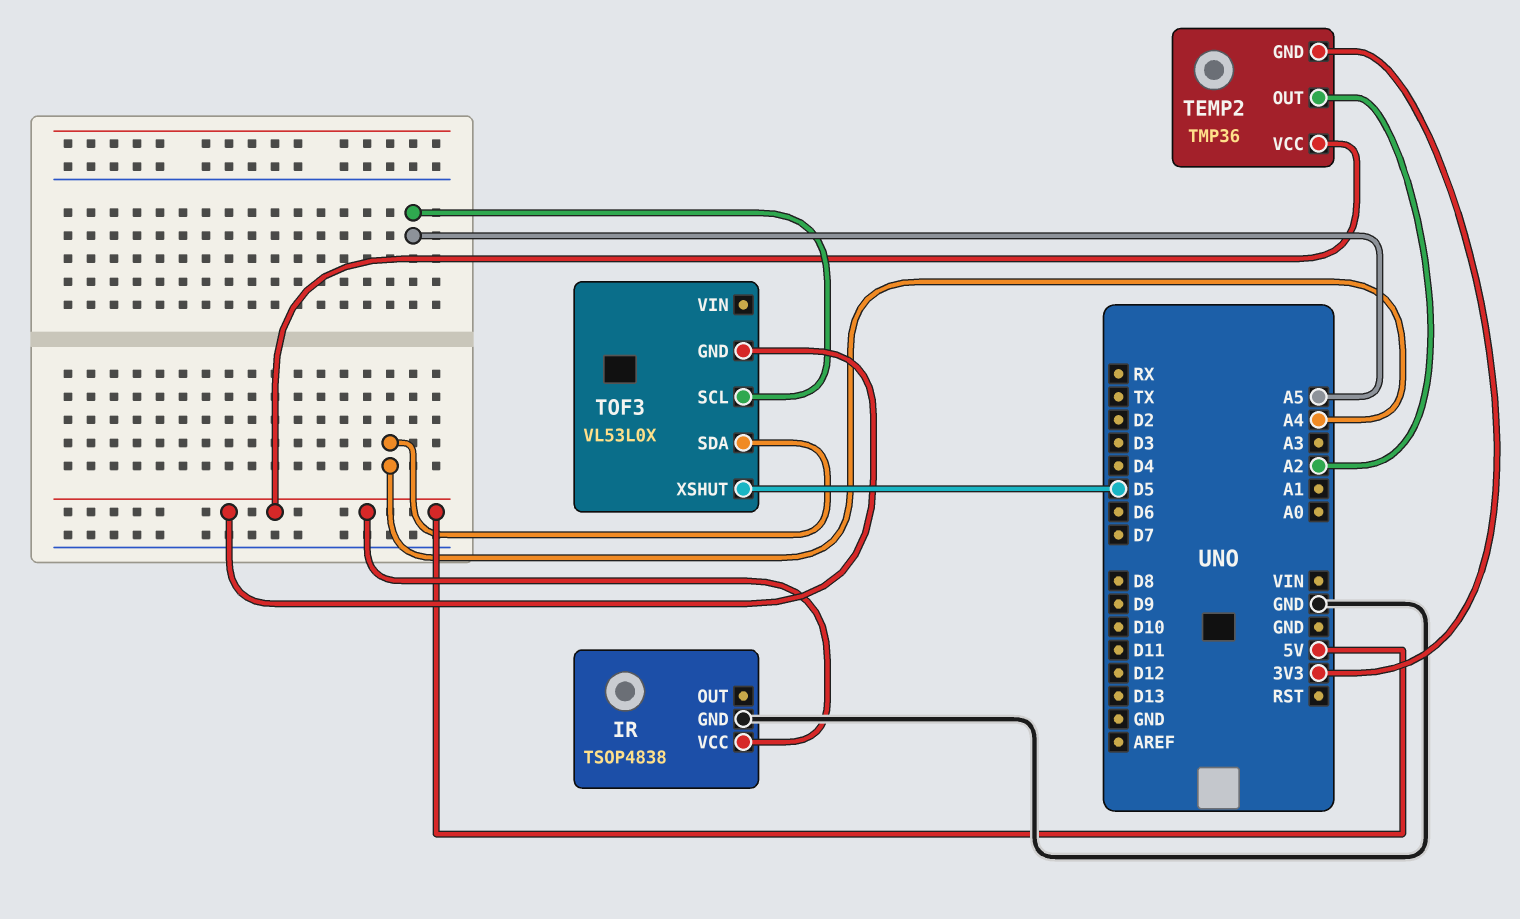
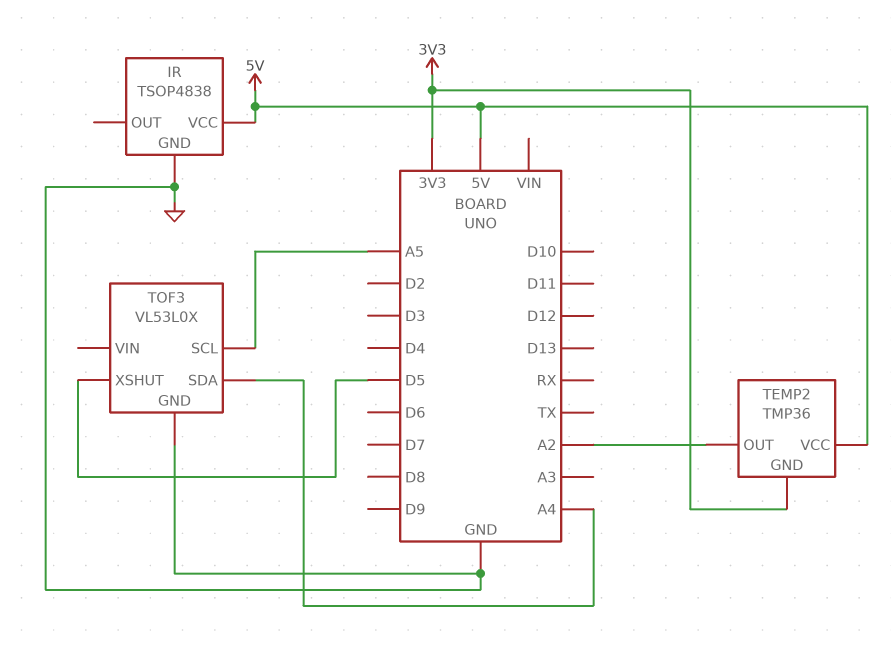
TOF3 pin GND: 5V -> GND

